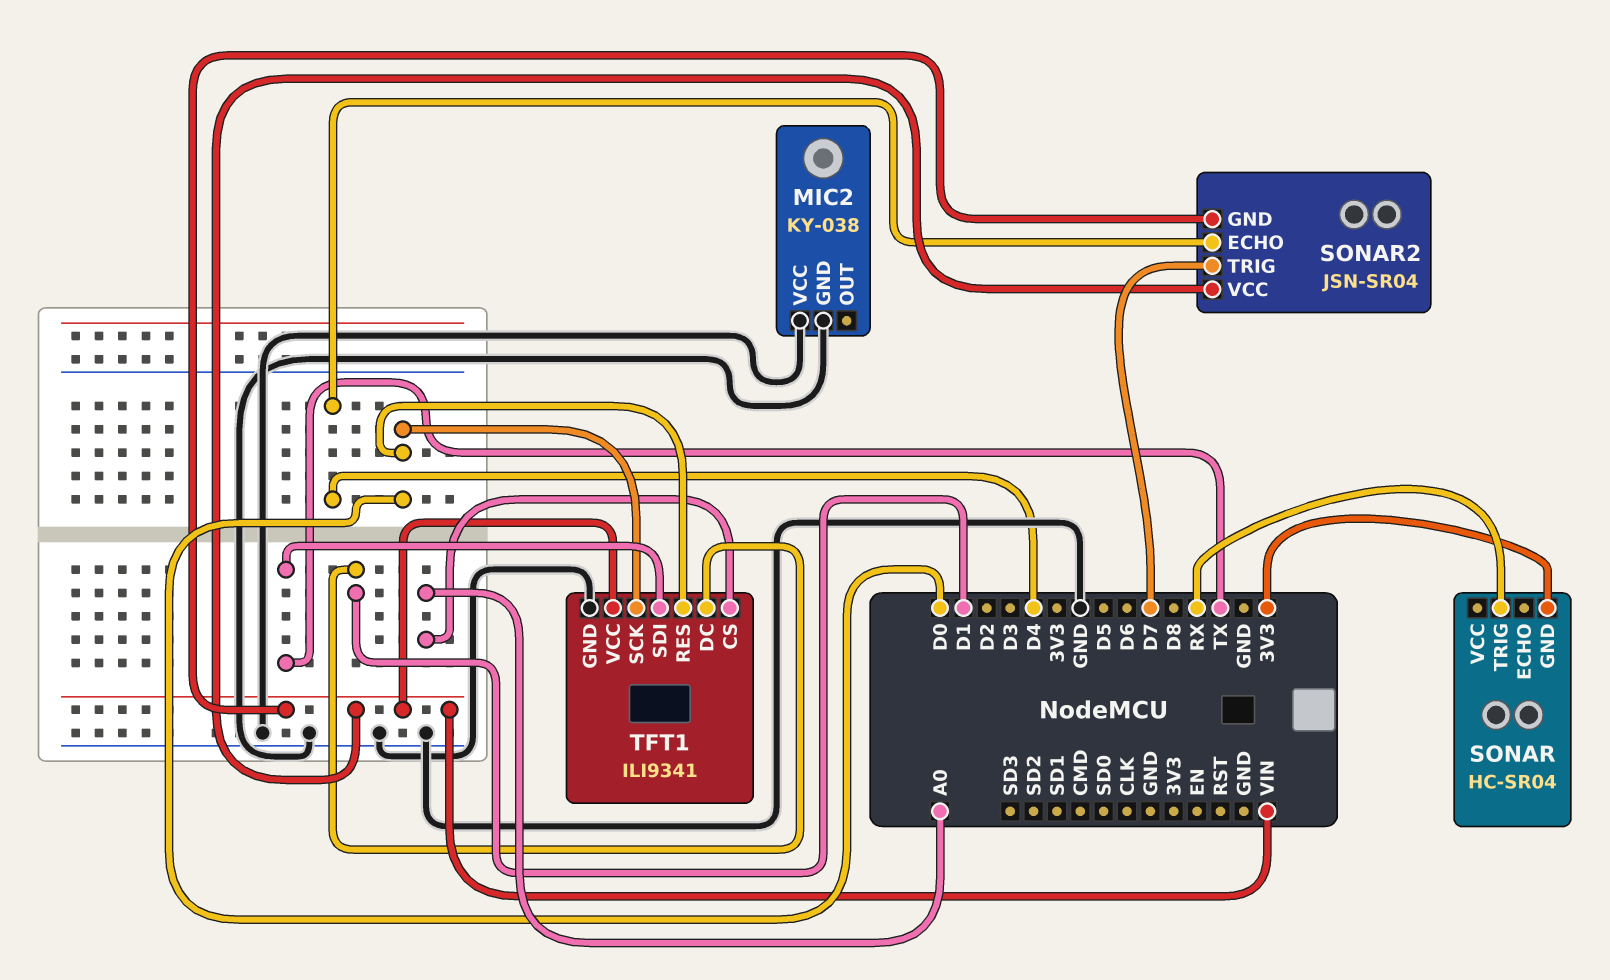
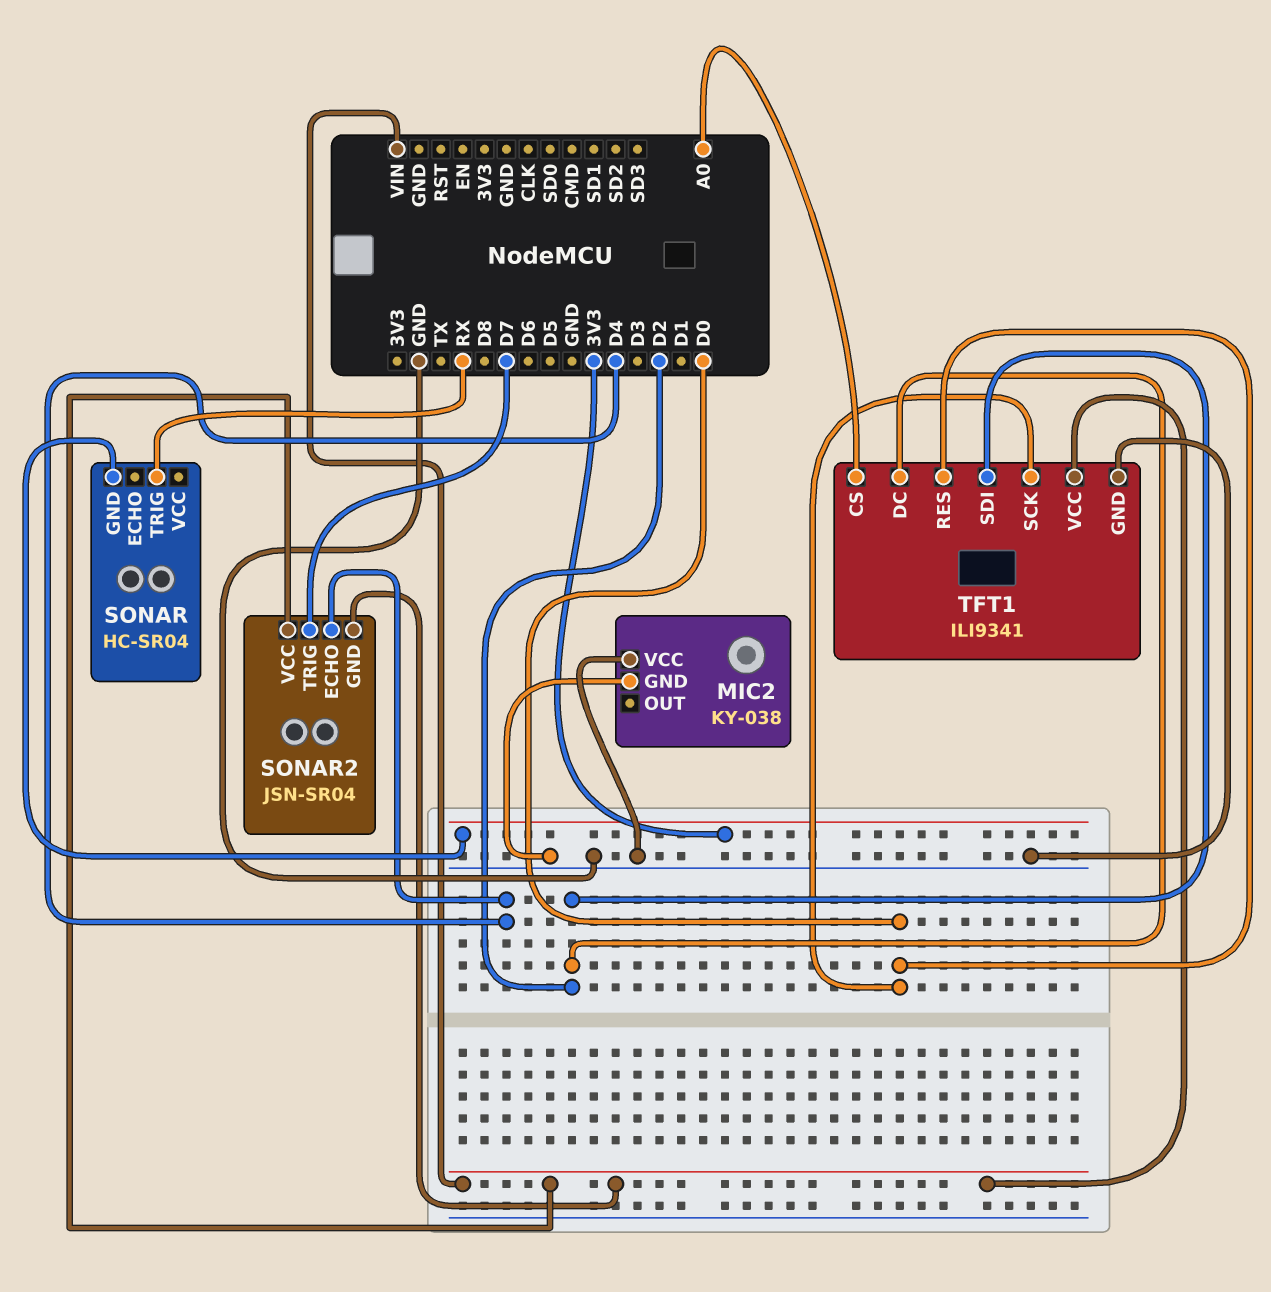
TFT1 pin DC: D1 -> D2
TFT1 pin SDI: TX -> D2

